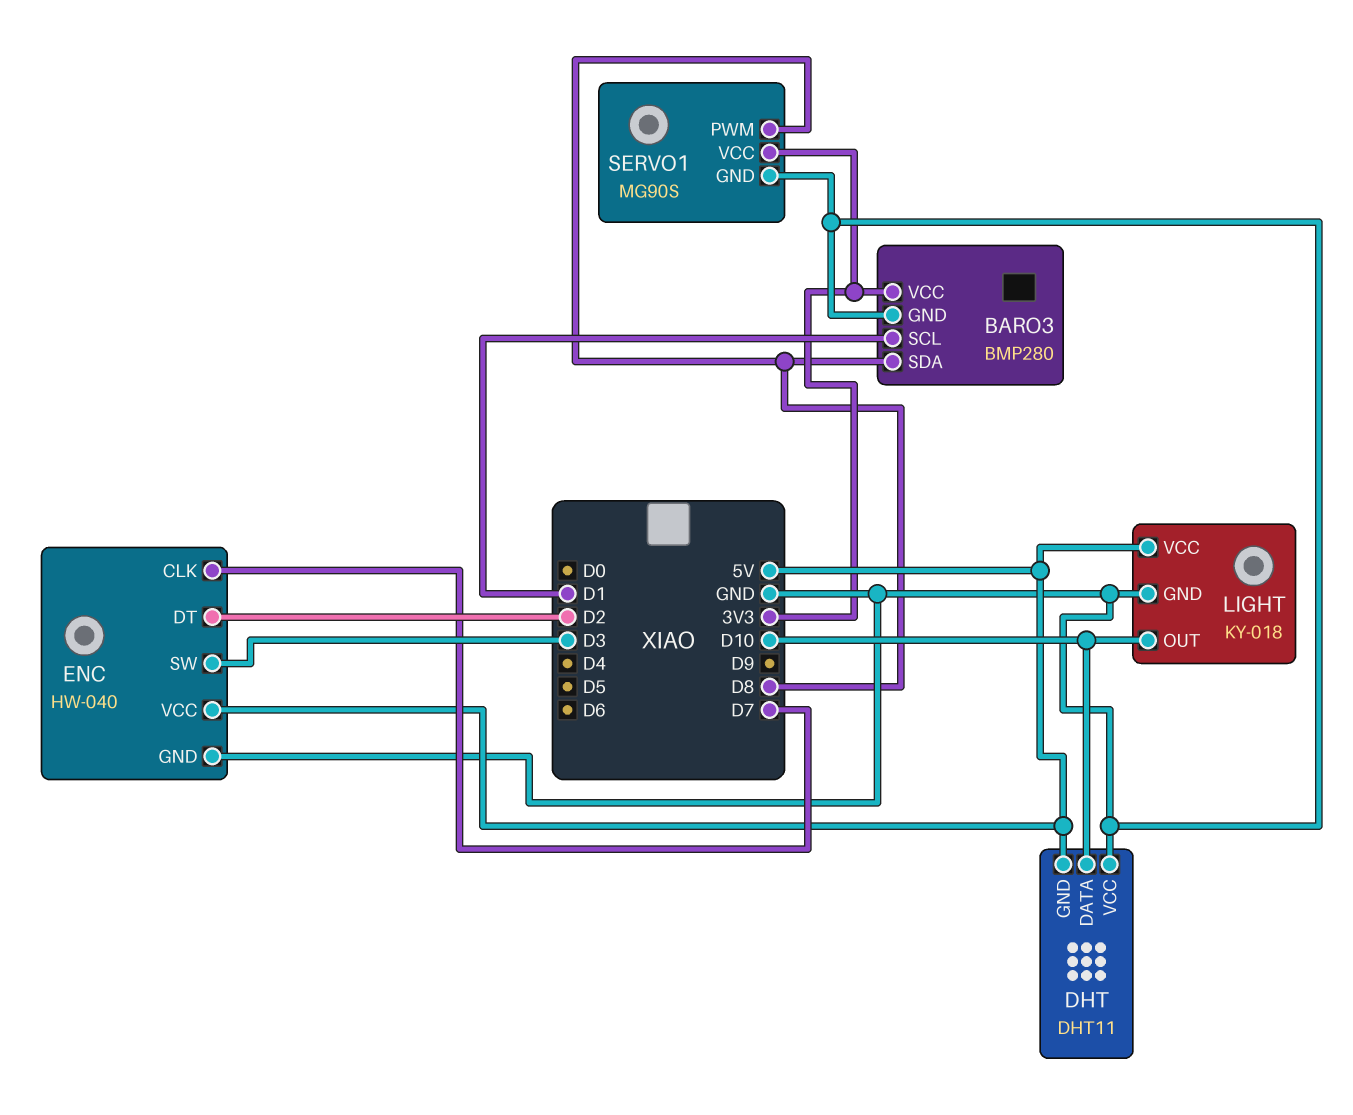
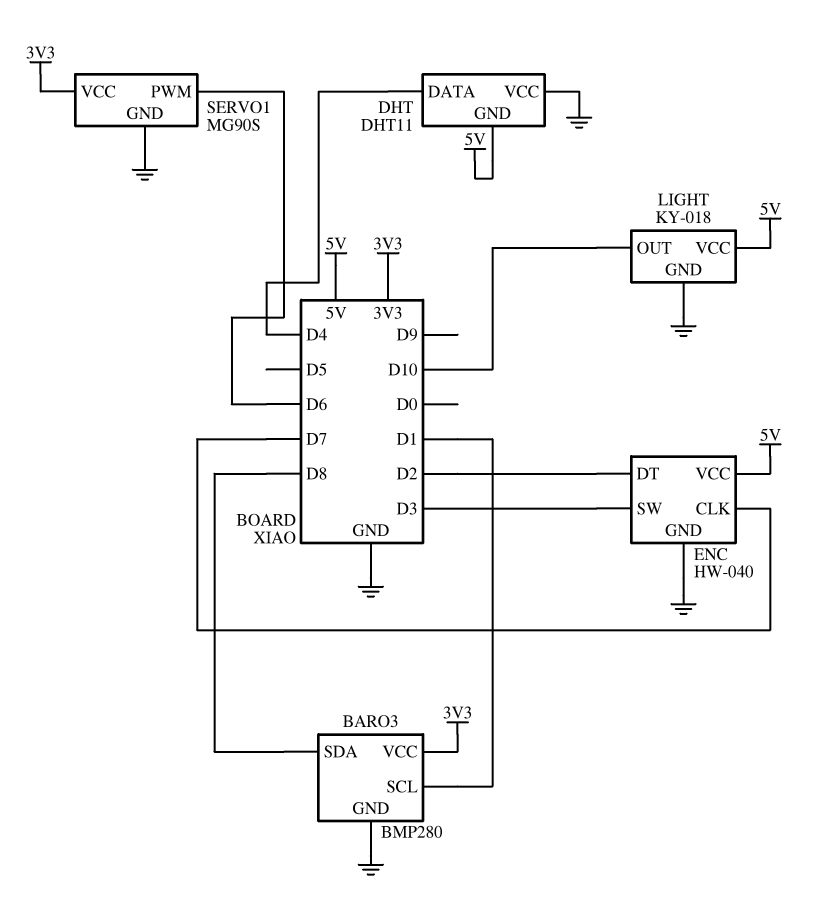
DHT pin DATA: D10 -> D4
SERVO1 pin PWM: D8 -> D6

